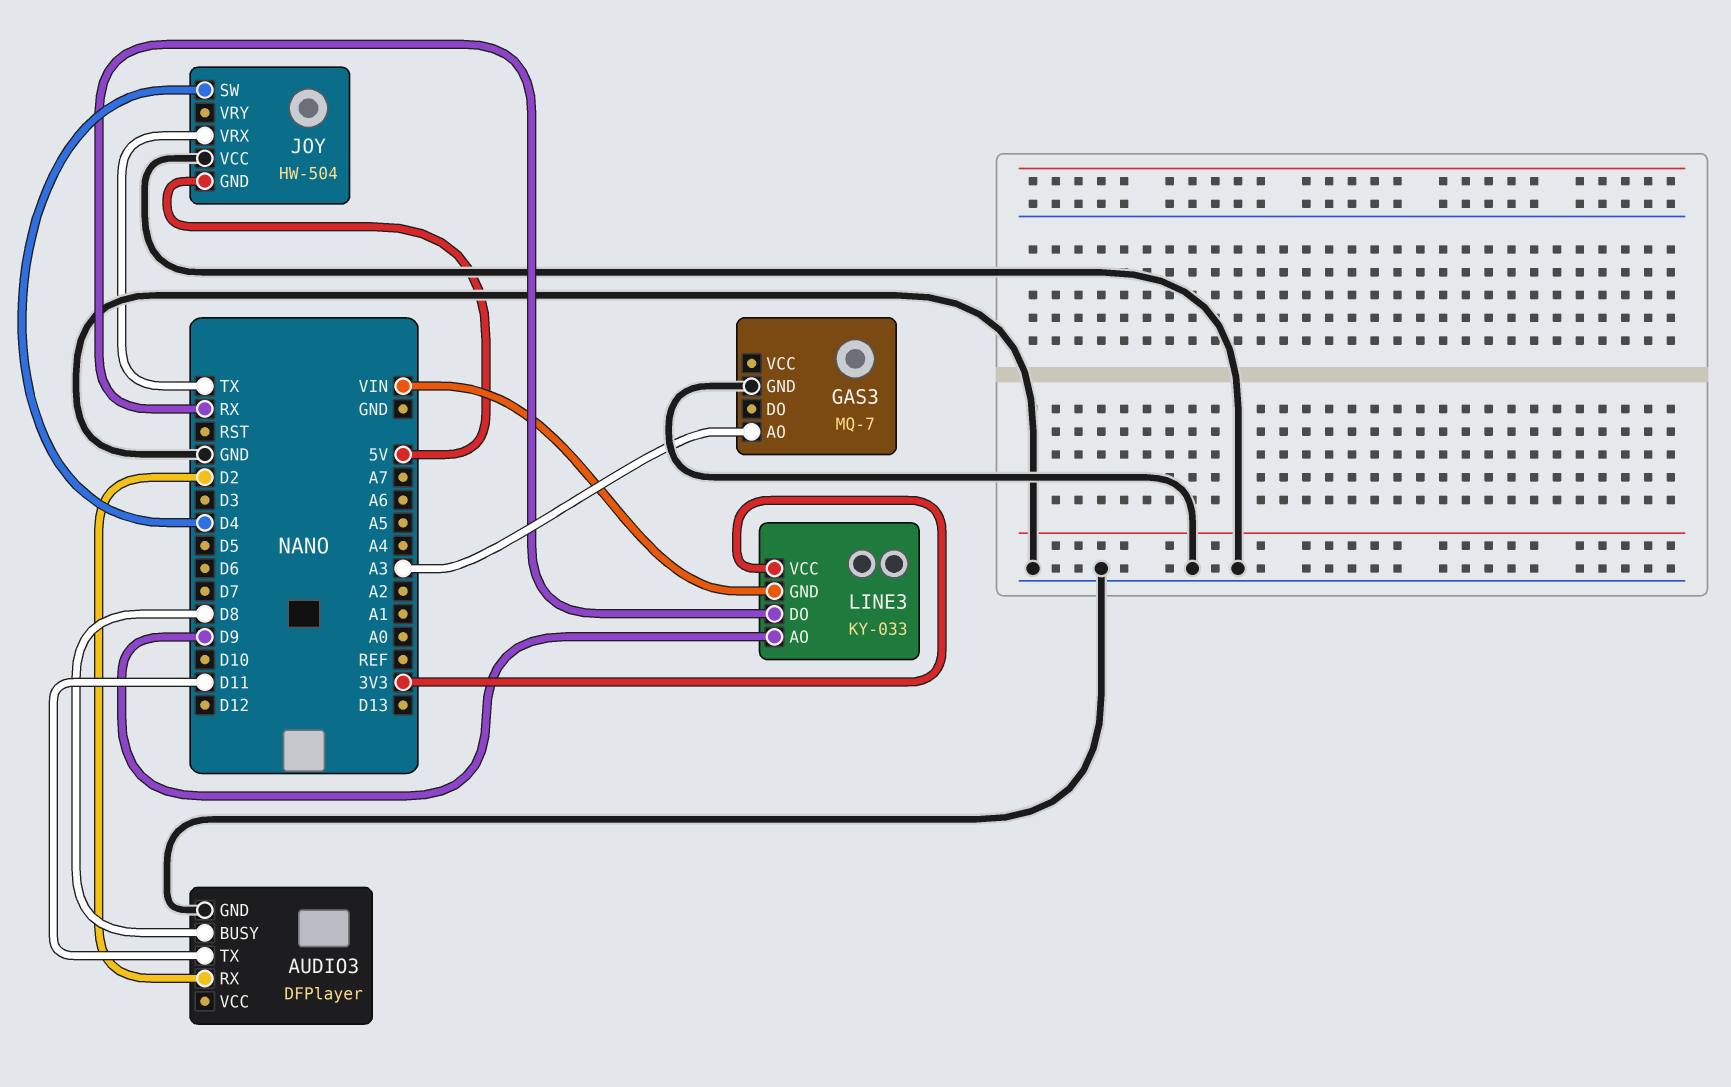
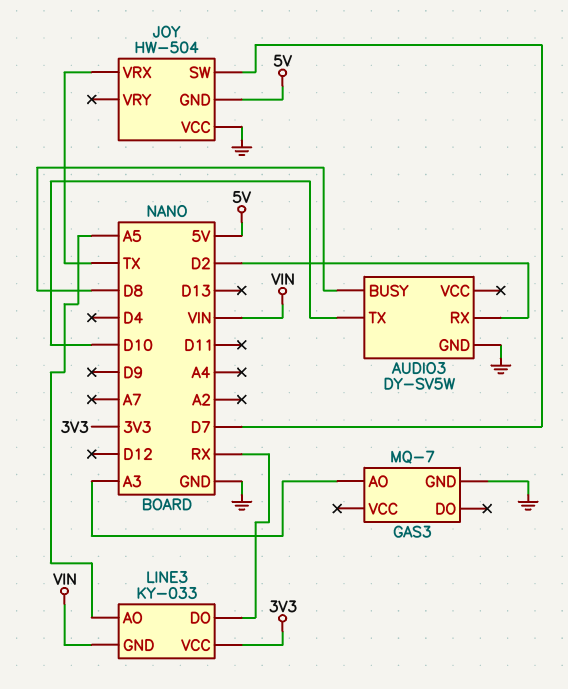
AUDIO3: DFPlayer -> DY-SV5W
AUDIO3 pin TX: D11 -> D10
JOY pin SW: D4 -> D7
LINE3 pin AO: D9 -> A5

